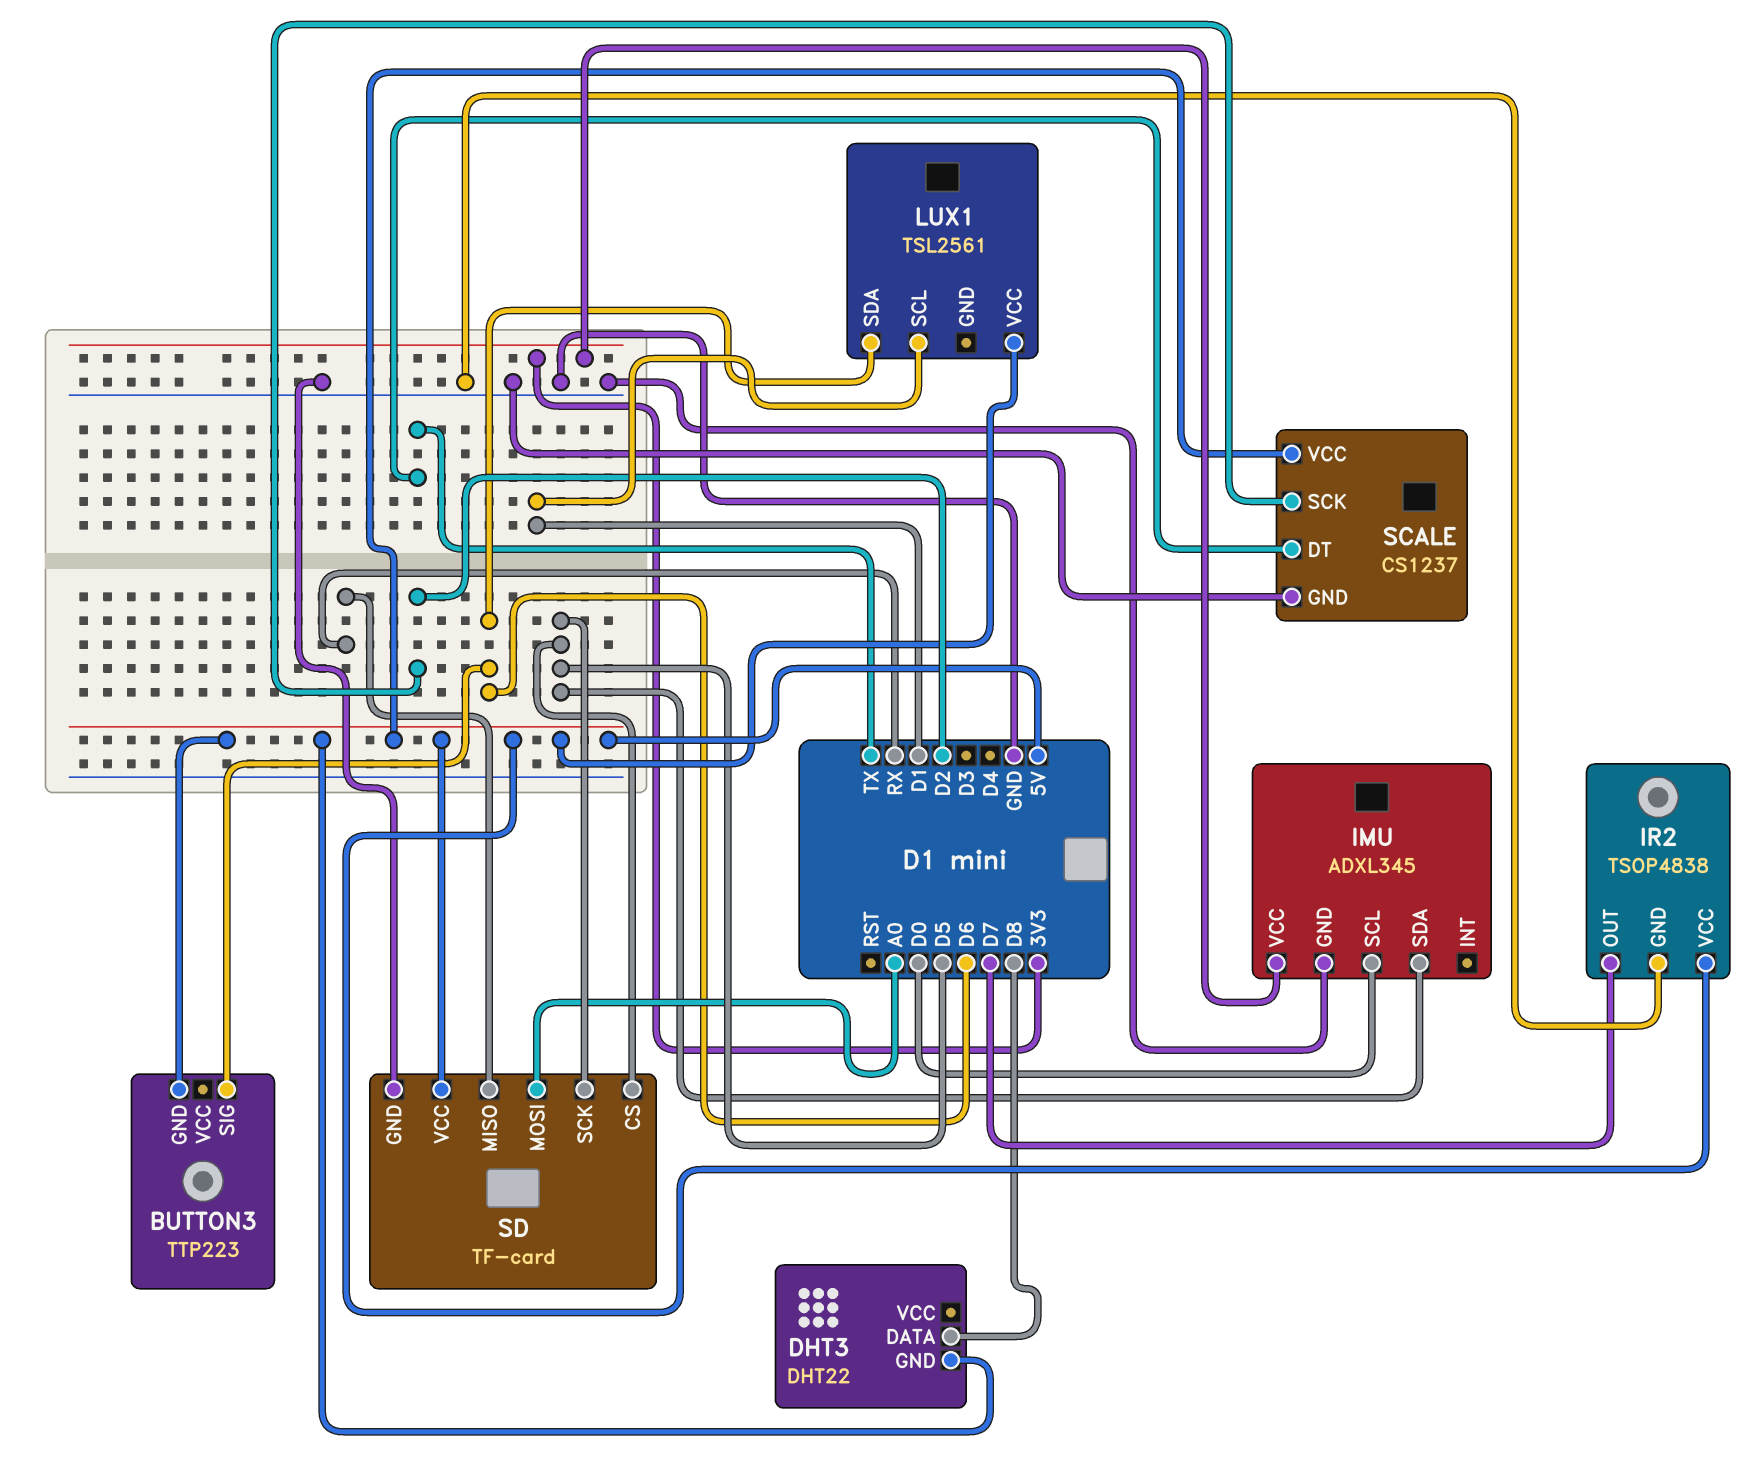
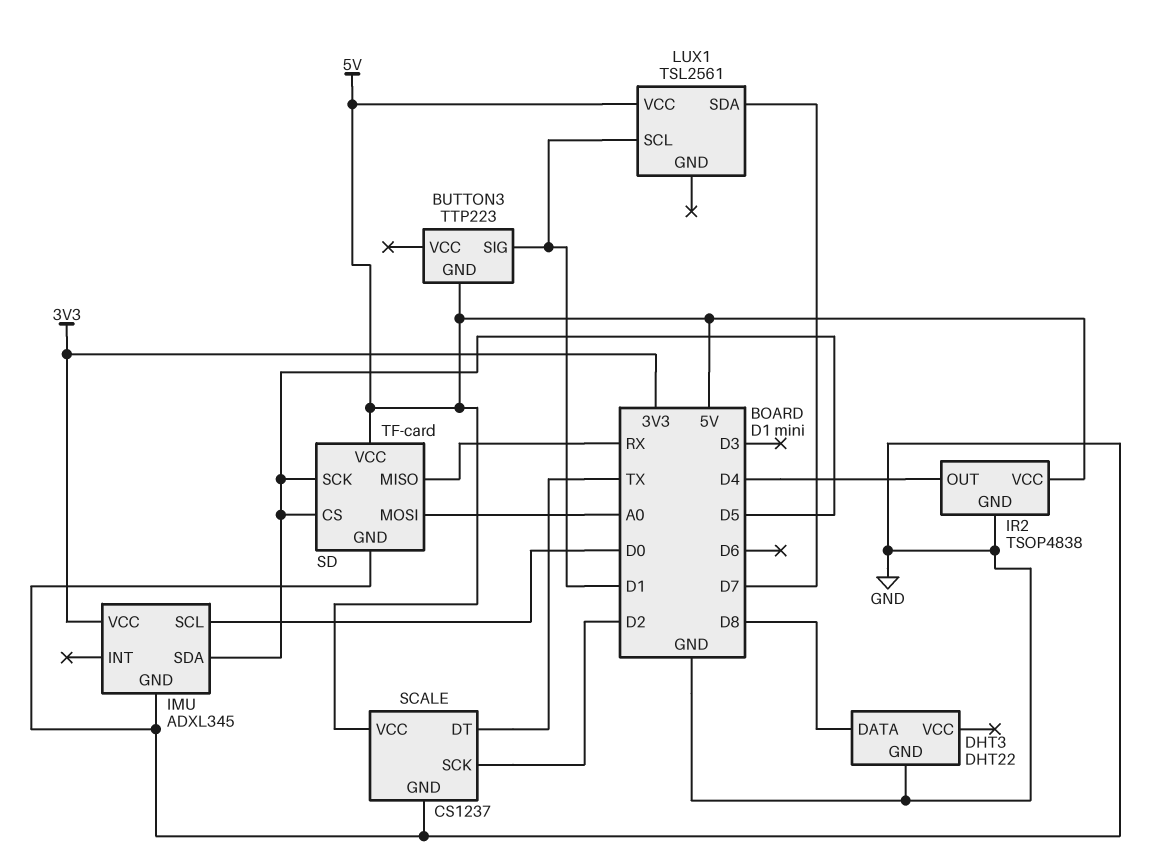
BUTTON3 pin SIG: D6 -> D1
DHT3 pin GND: 5V -> GND
IR2 pin OUT: D7 -> D4
LUX1 pin SDA: D6 -> D7

